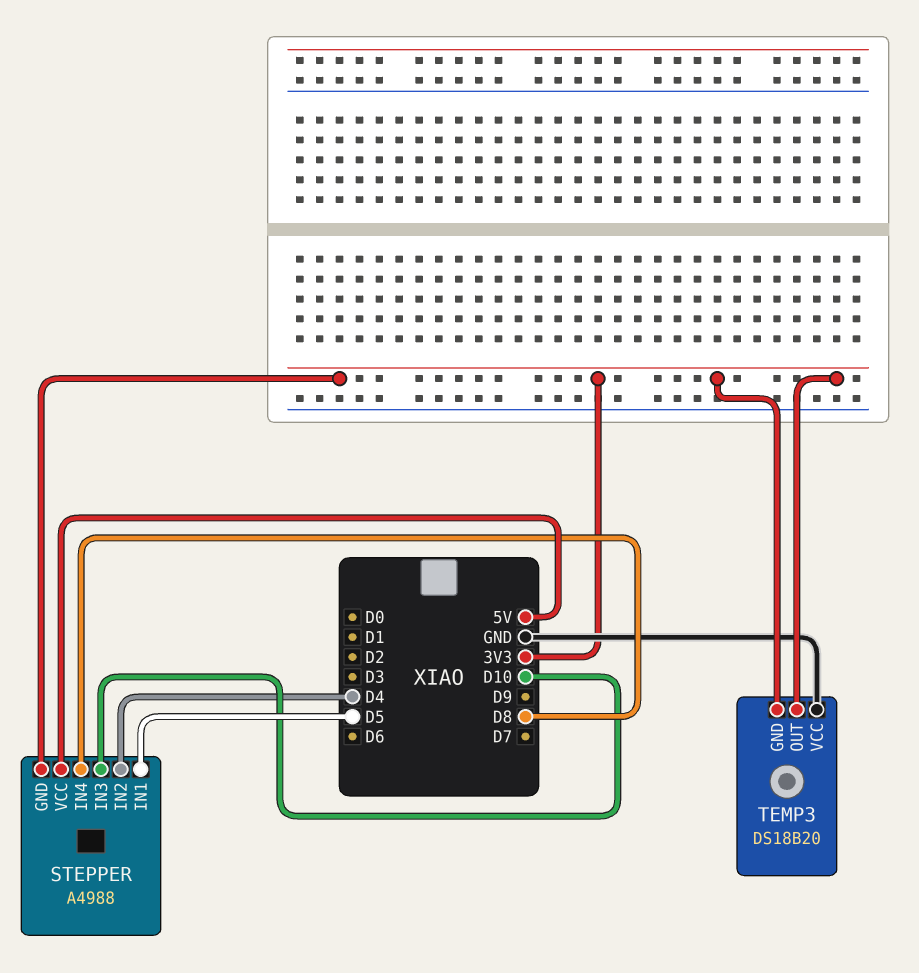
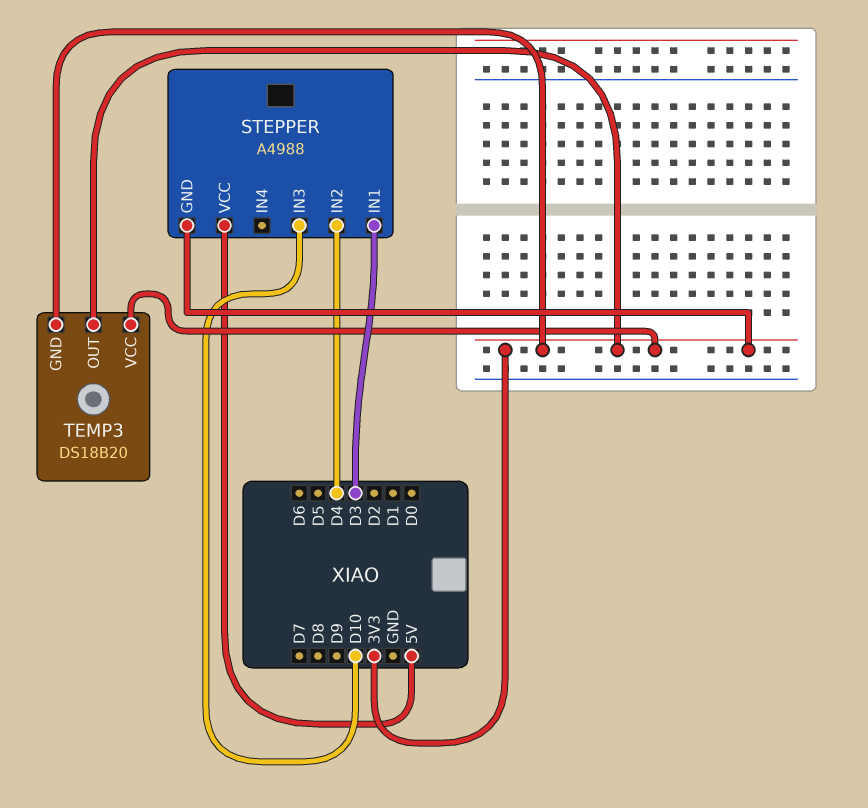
STEPPER pin IN1: D5 -> D3
STEPPER pin IN4: D8 -> none
TEMP3 pin VCC: GND -> 3V3

